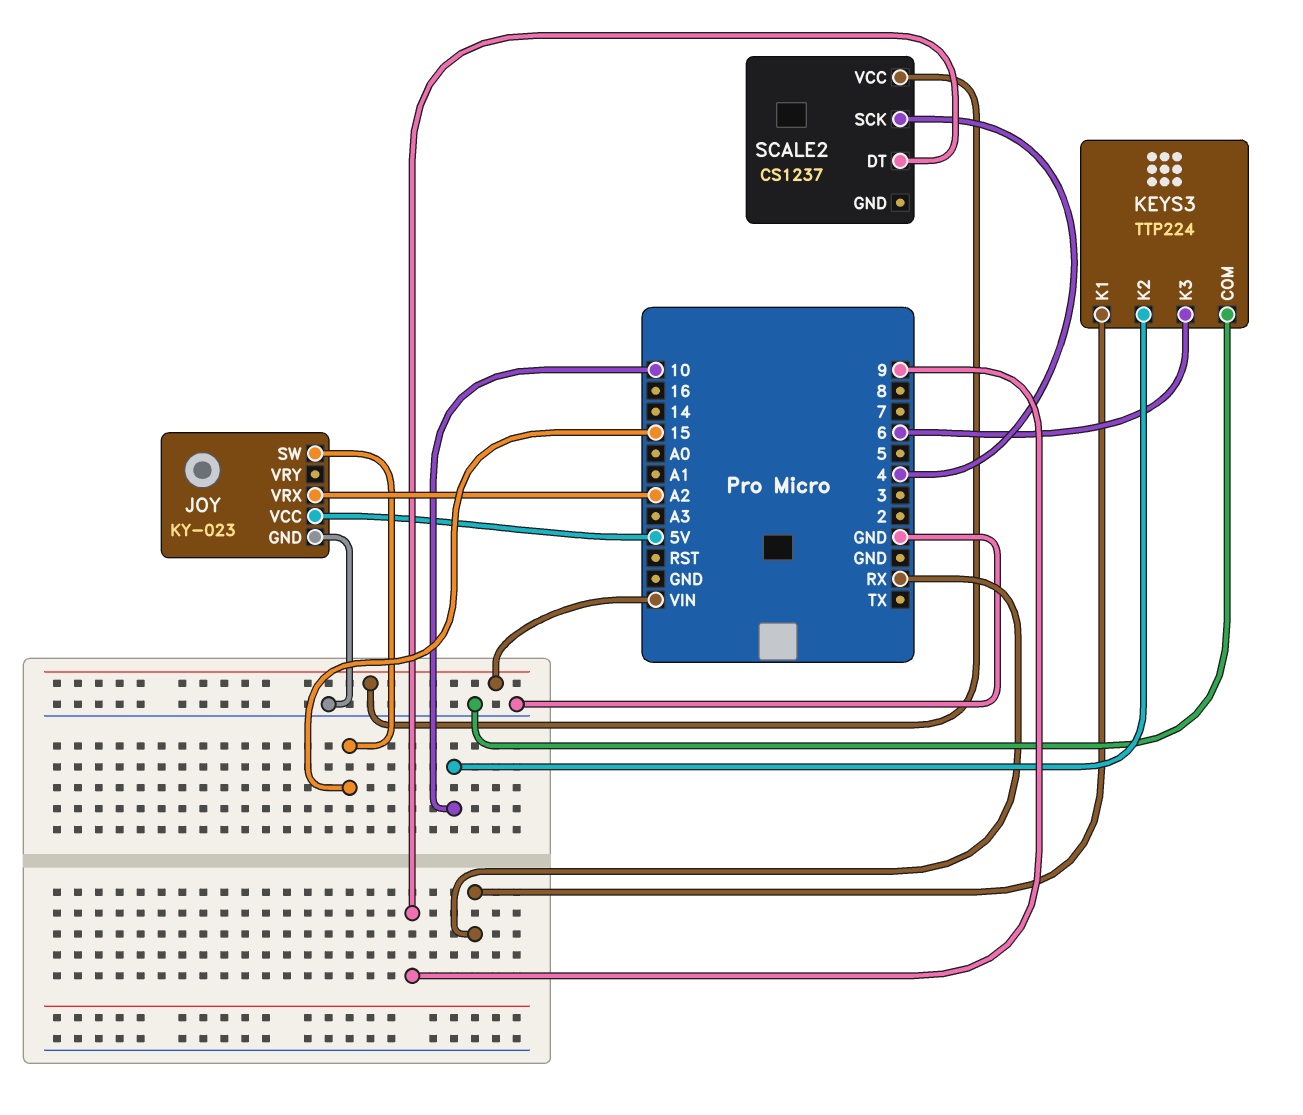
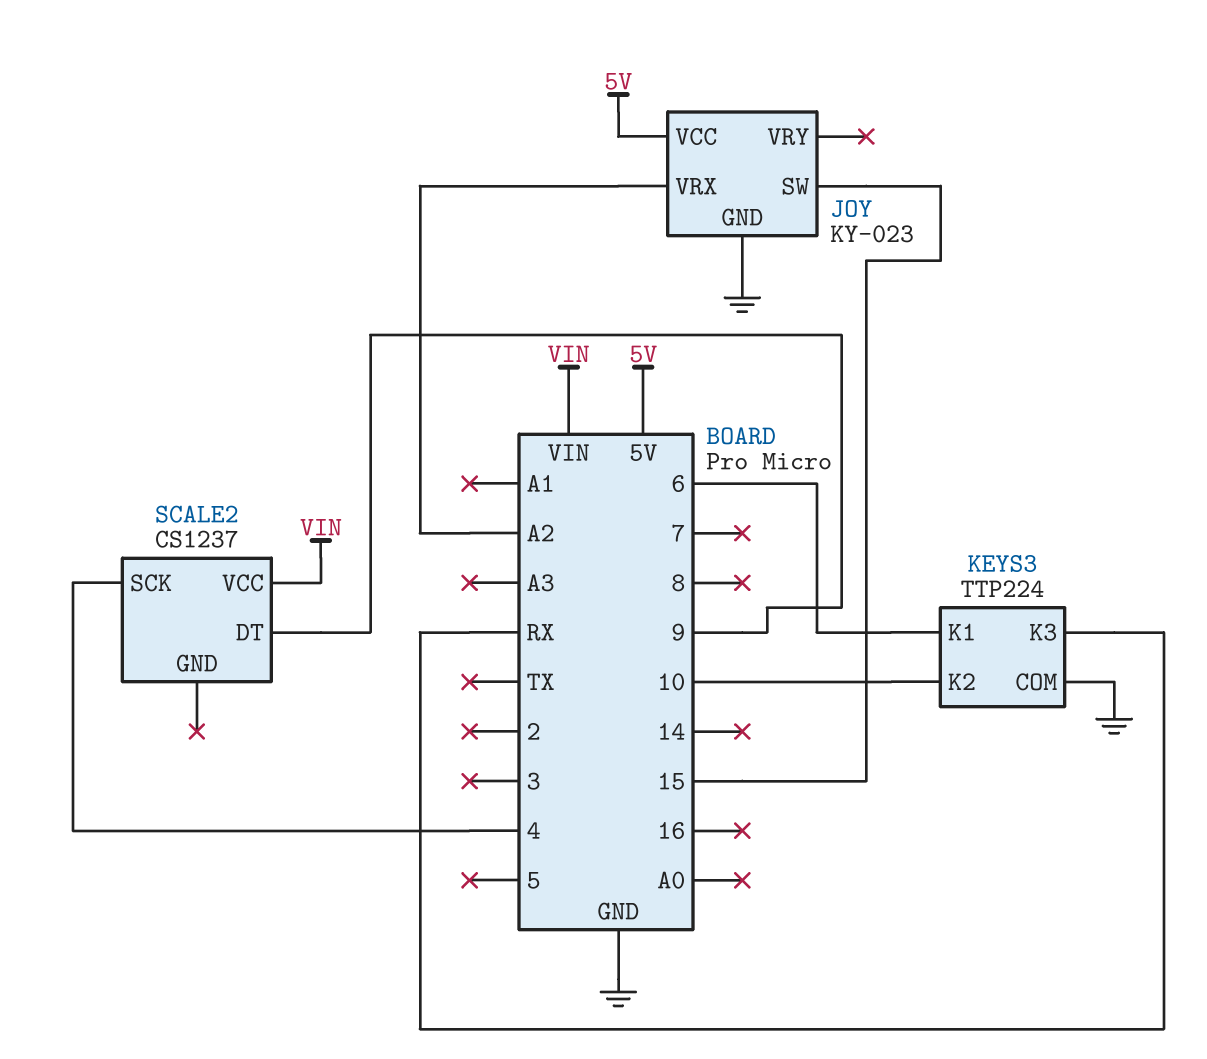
KEYS3 pin K1: RX -> 6
KEYS3 pin K3: 6 -> RX

